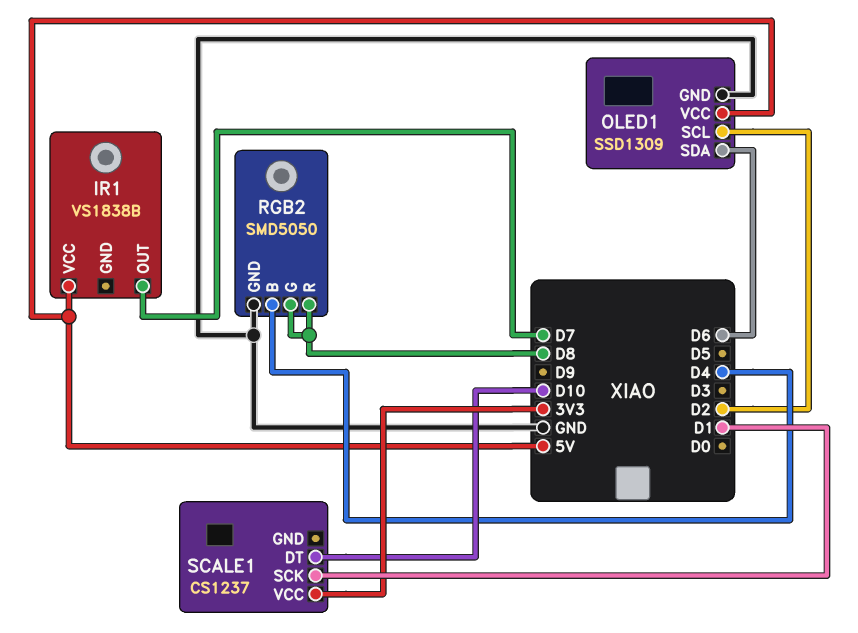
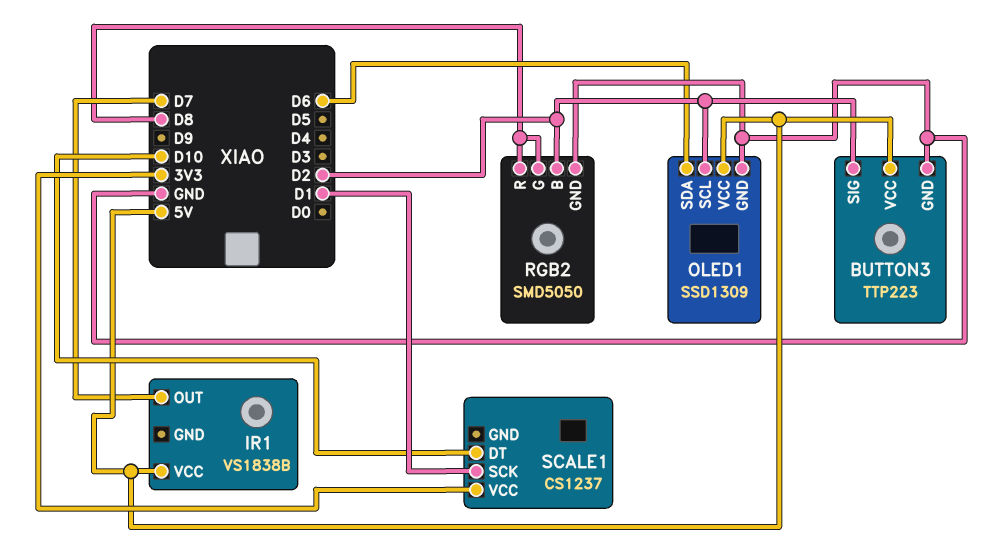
BUTTON3: none -> TTP223
BUTTON3 pin GND: none -> GND
BUTTON3 pin SIG: none -> D2
BUTTON3 pin VCC: none -> 5V
RGB2 pin B: D4 -> D2

